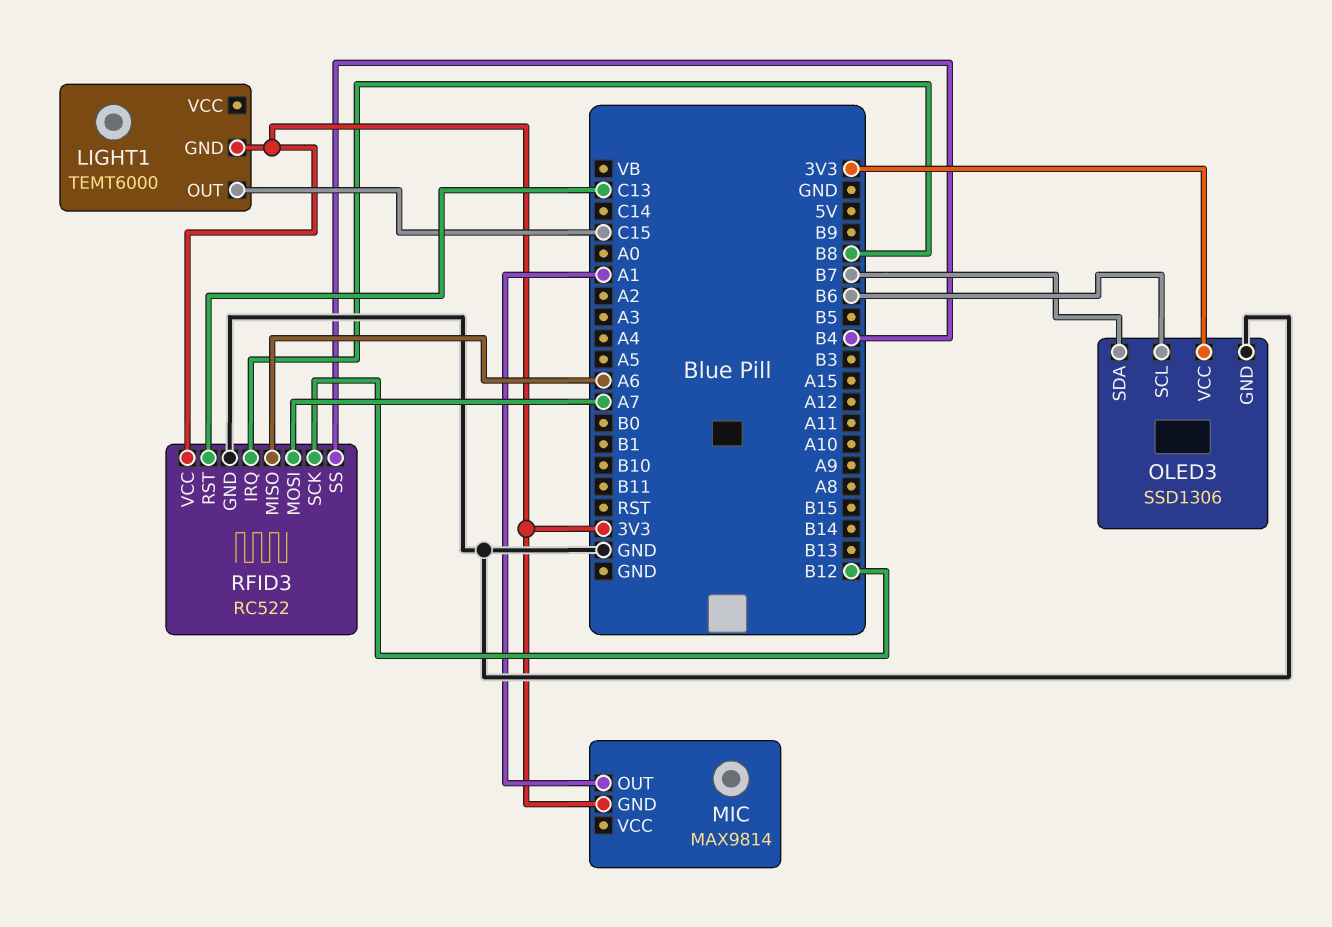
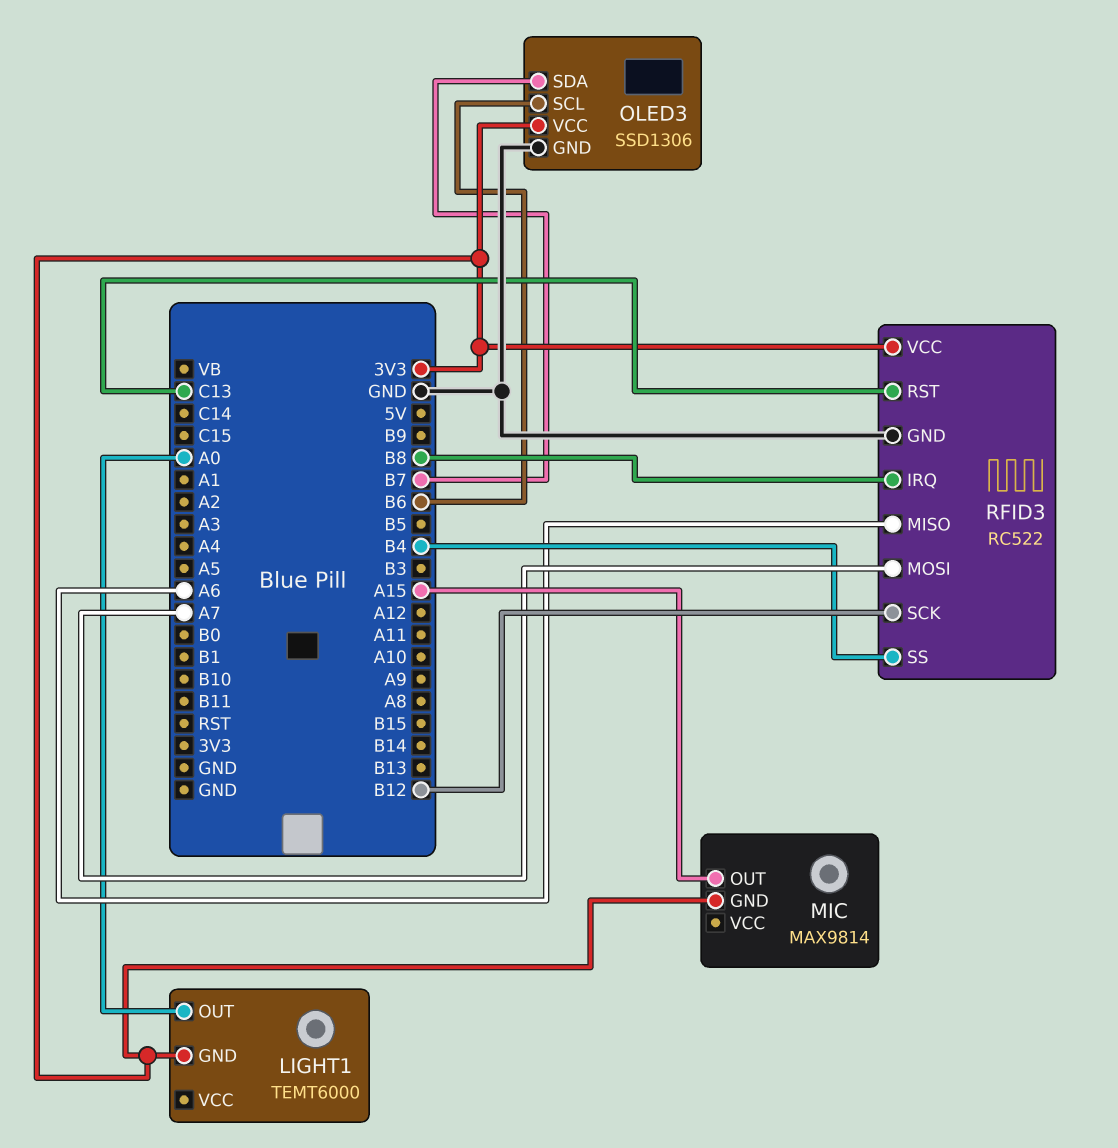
LIGHT1 pin OUT: C15 -> A0
MIC pin OUT: A1 -> A15

